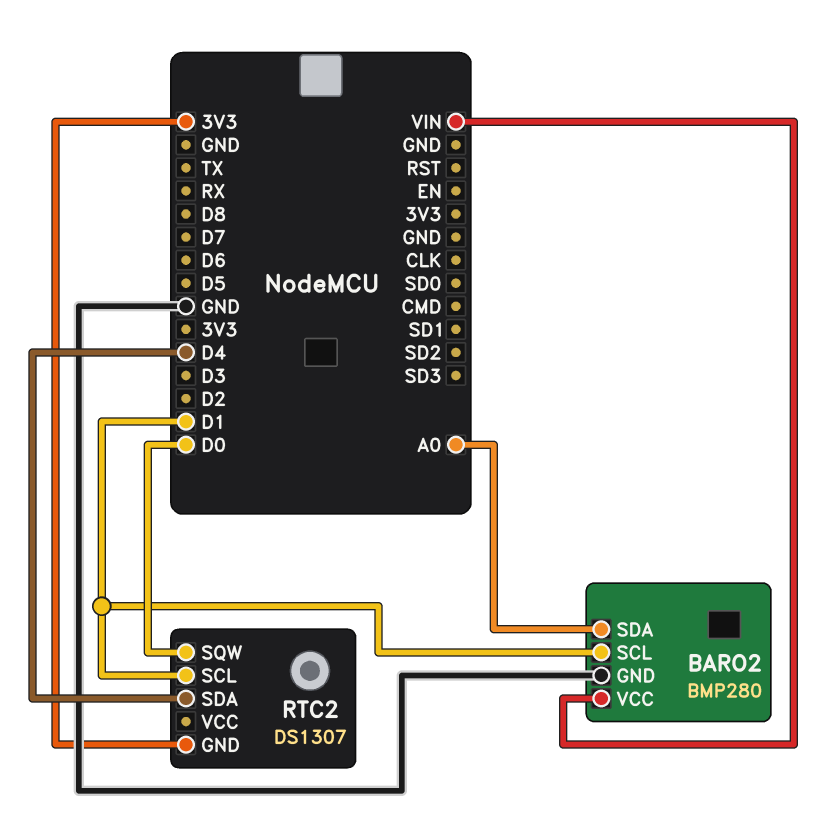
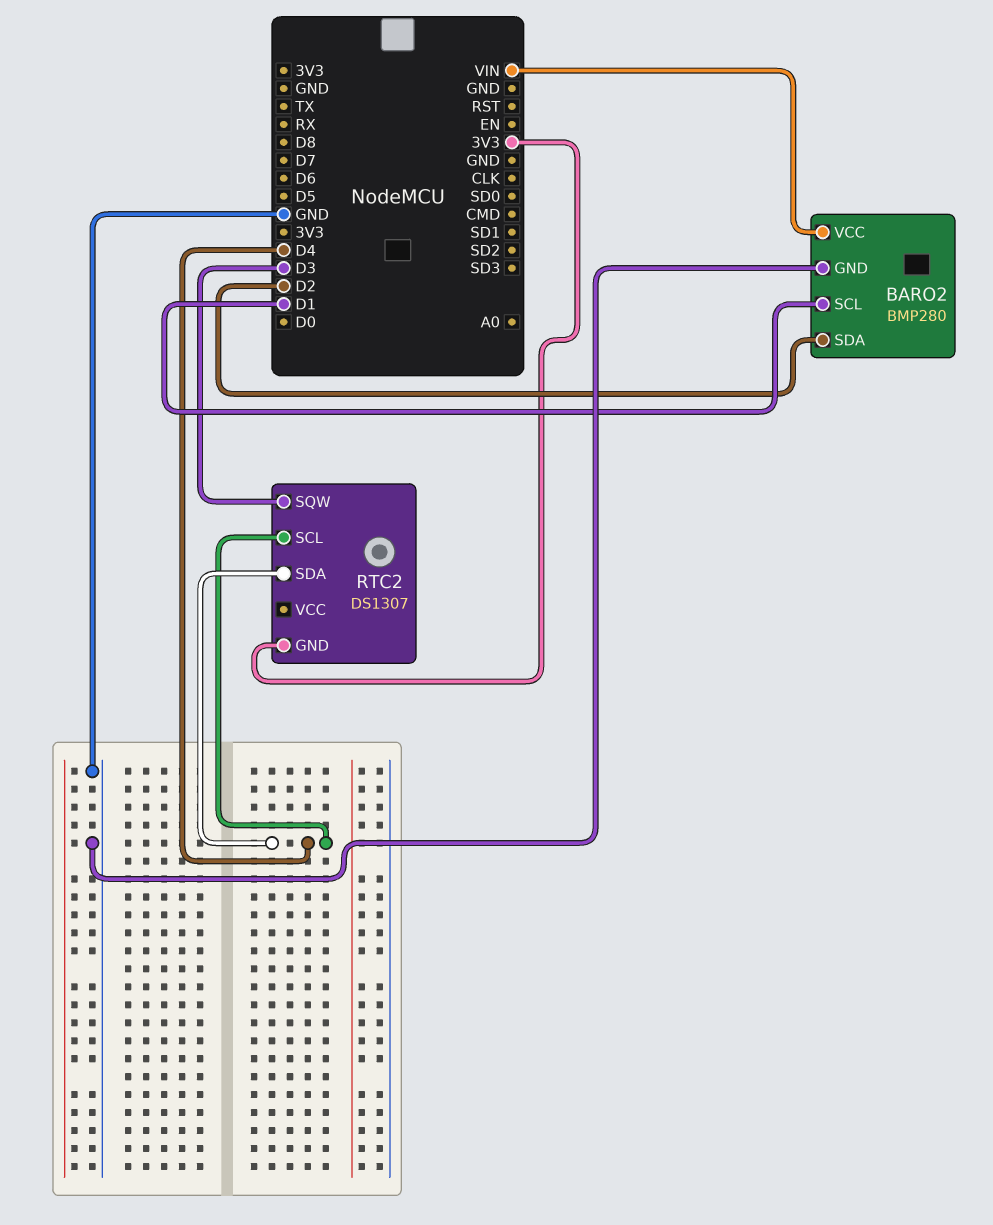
BARO2 pin SDA: A0 -> D2
RTC2 pin SCL: D1 -> D4
RTC2 pin SQW: D0 -> D3

